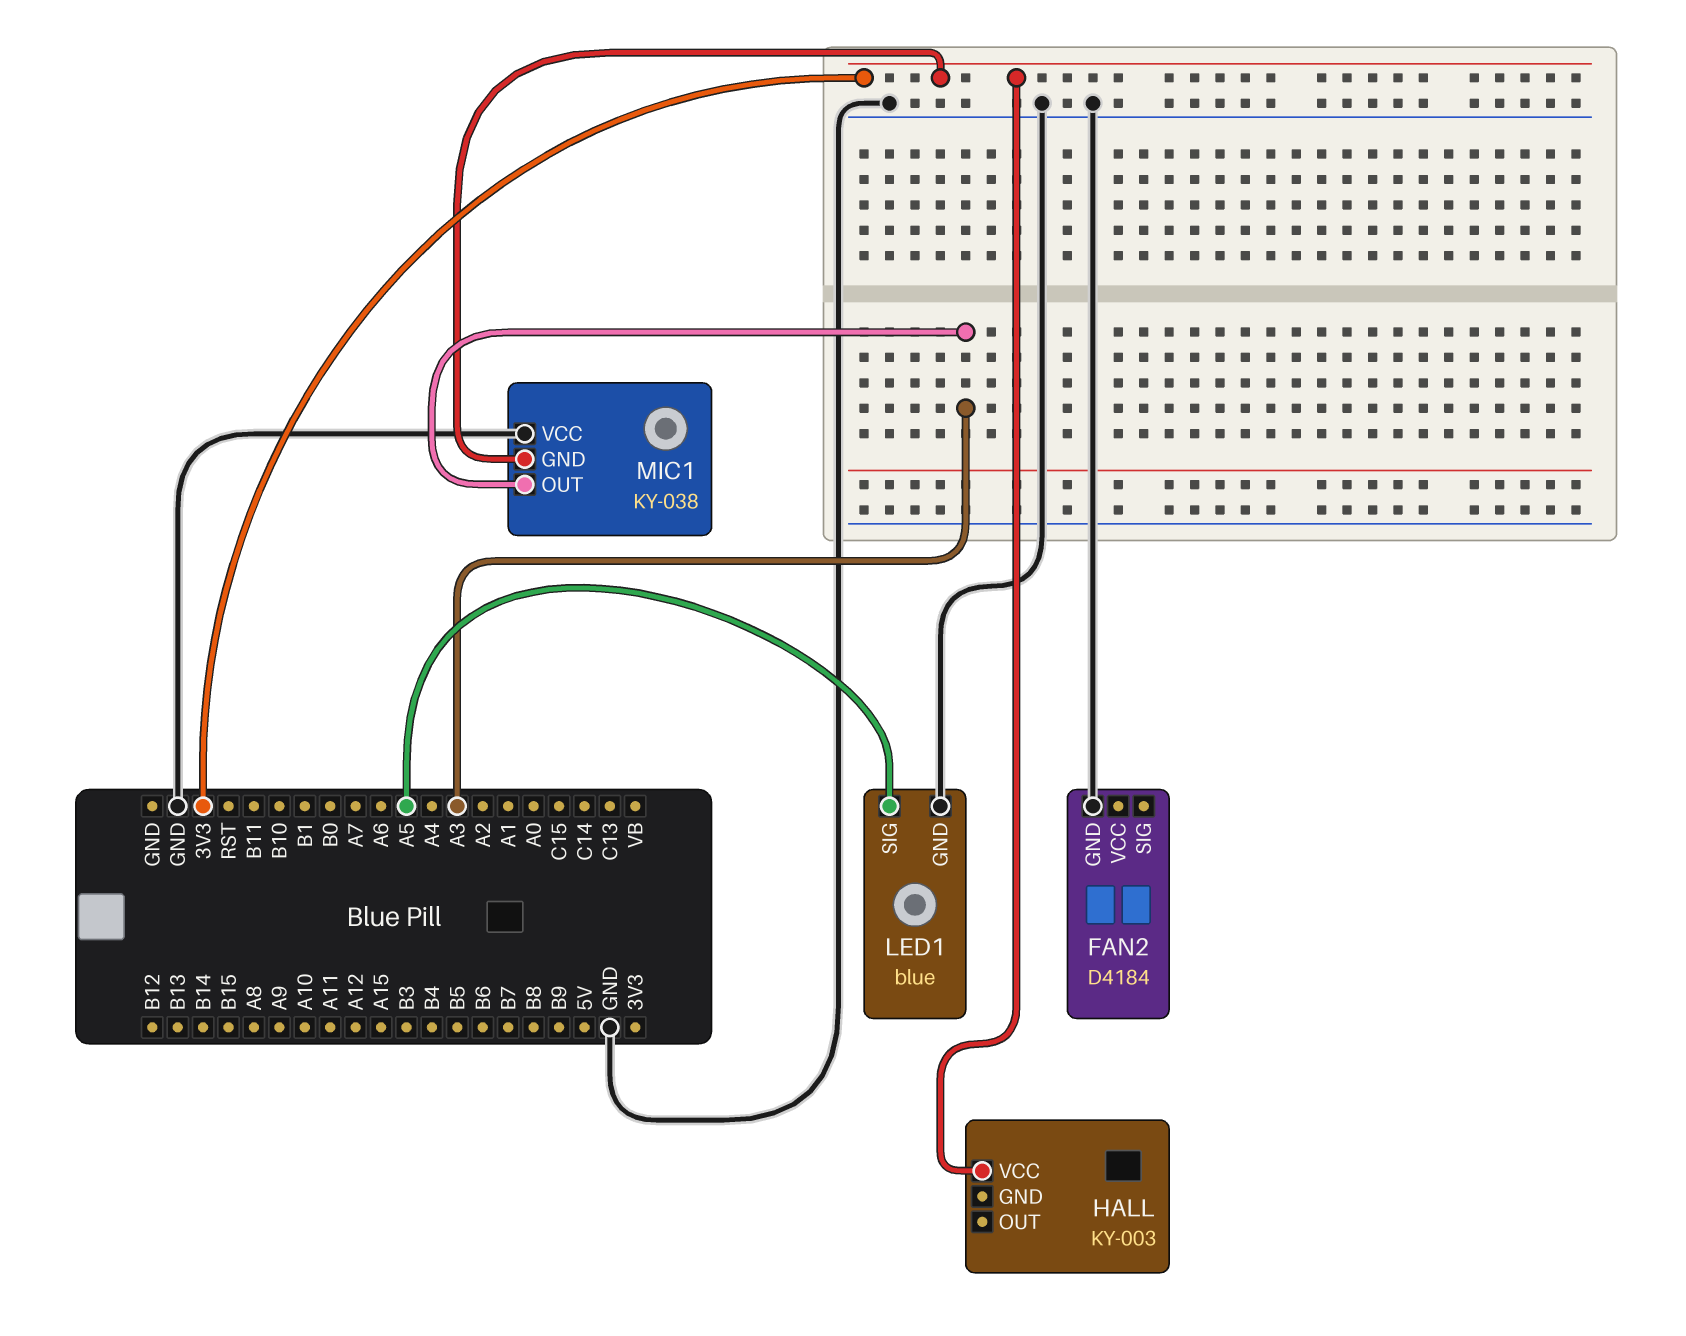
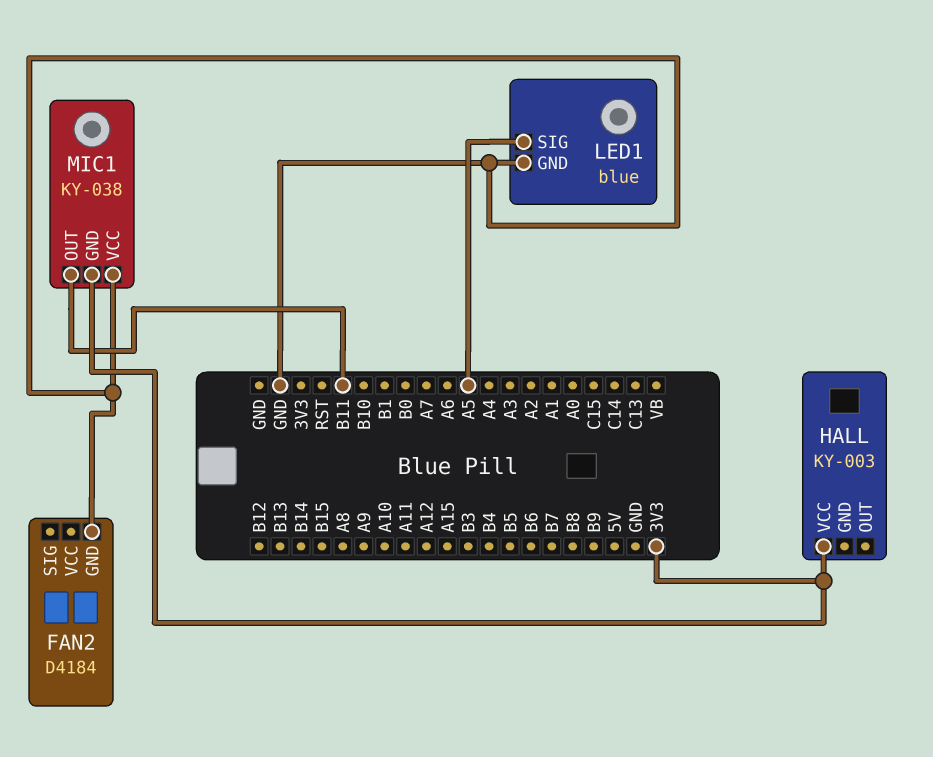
MIC1 pin OUT: A3 -> B11

